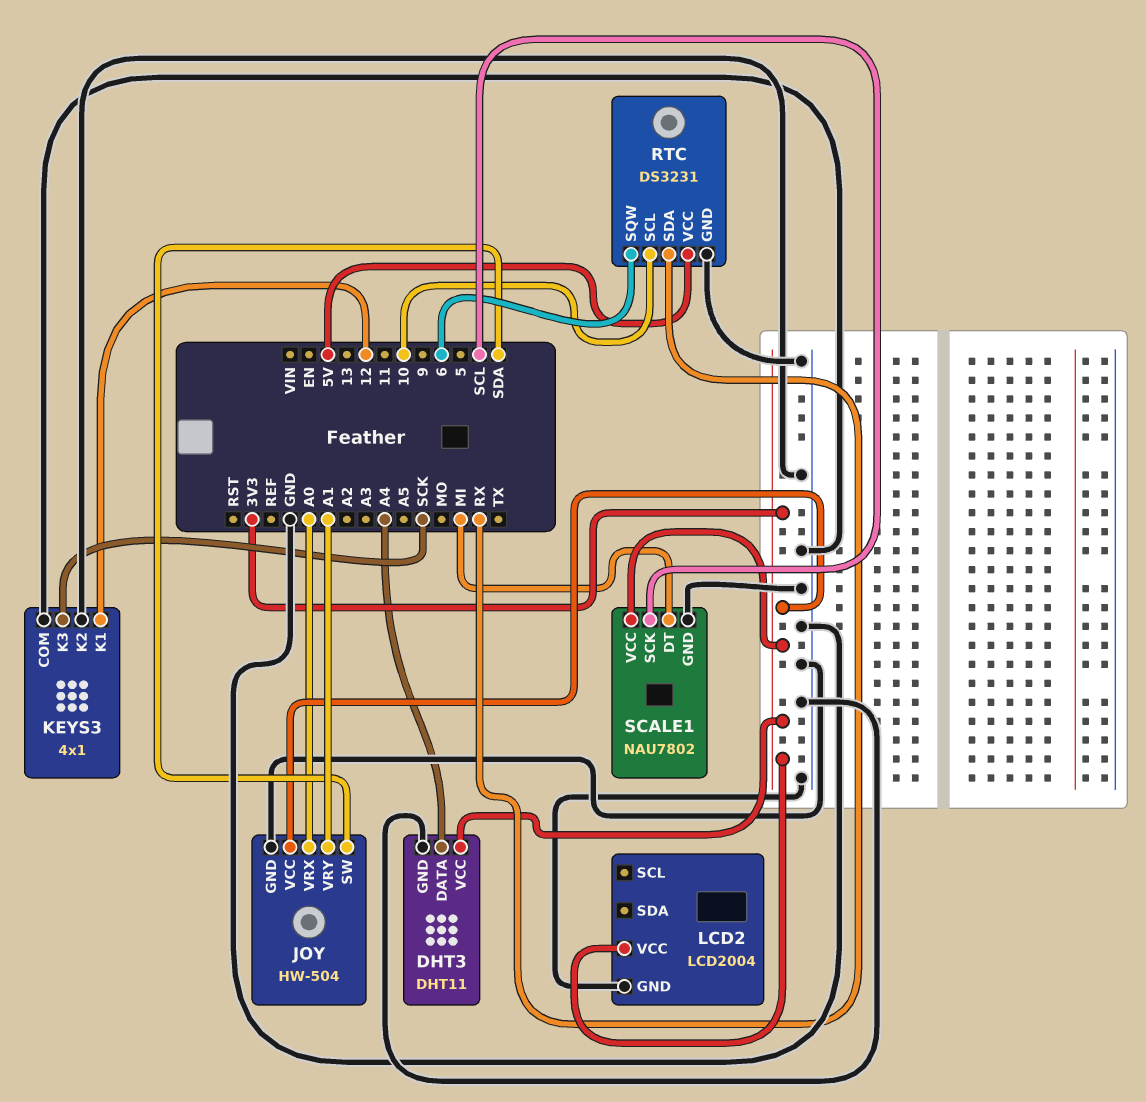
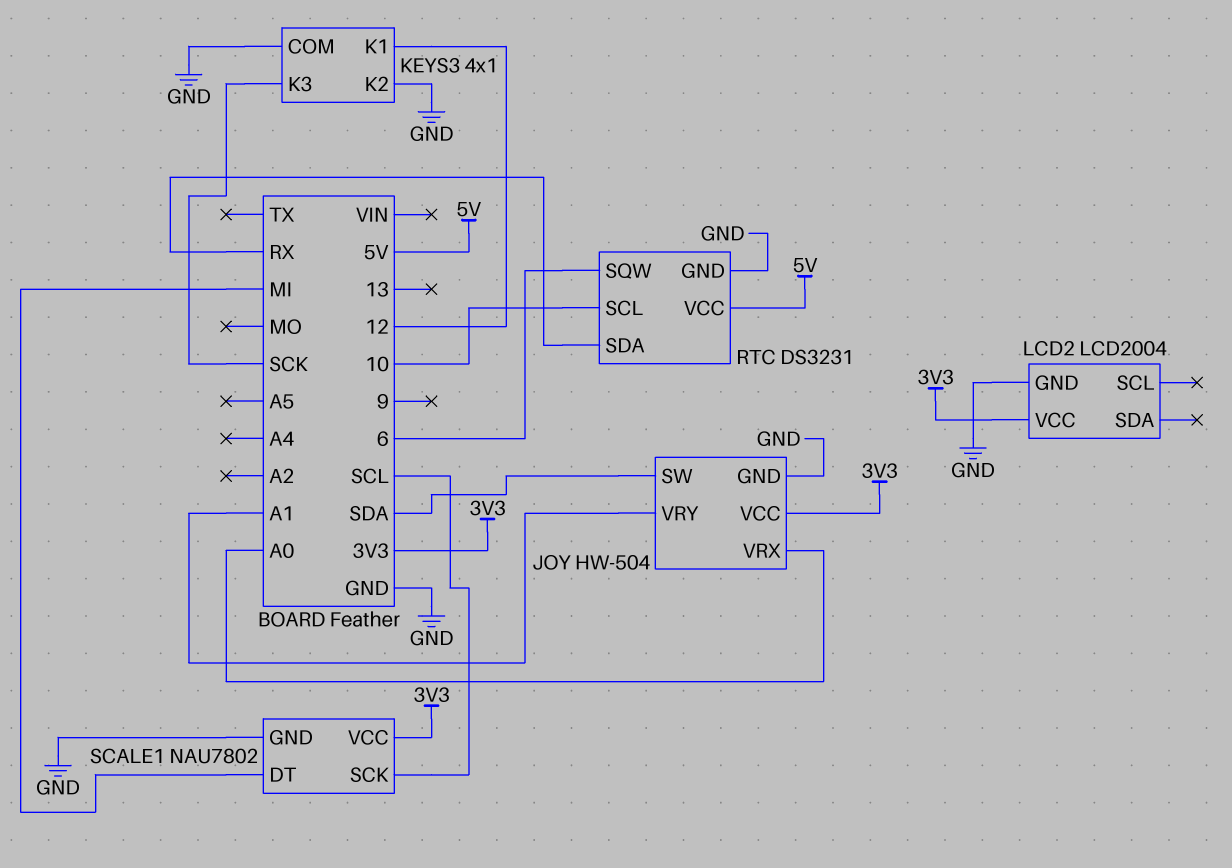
DHT3: DHT11 -> none
DHT3 pin DATA: A4 -> none
DHT3 pin GND: GND -> none
DHT3 pin VCC: 3V3 -> none

